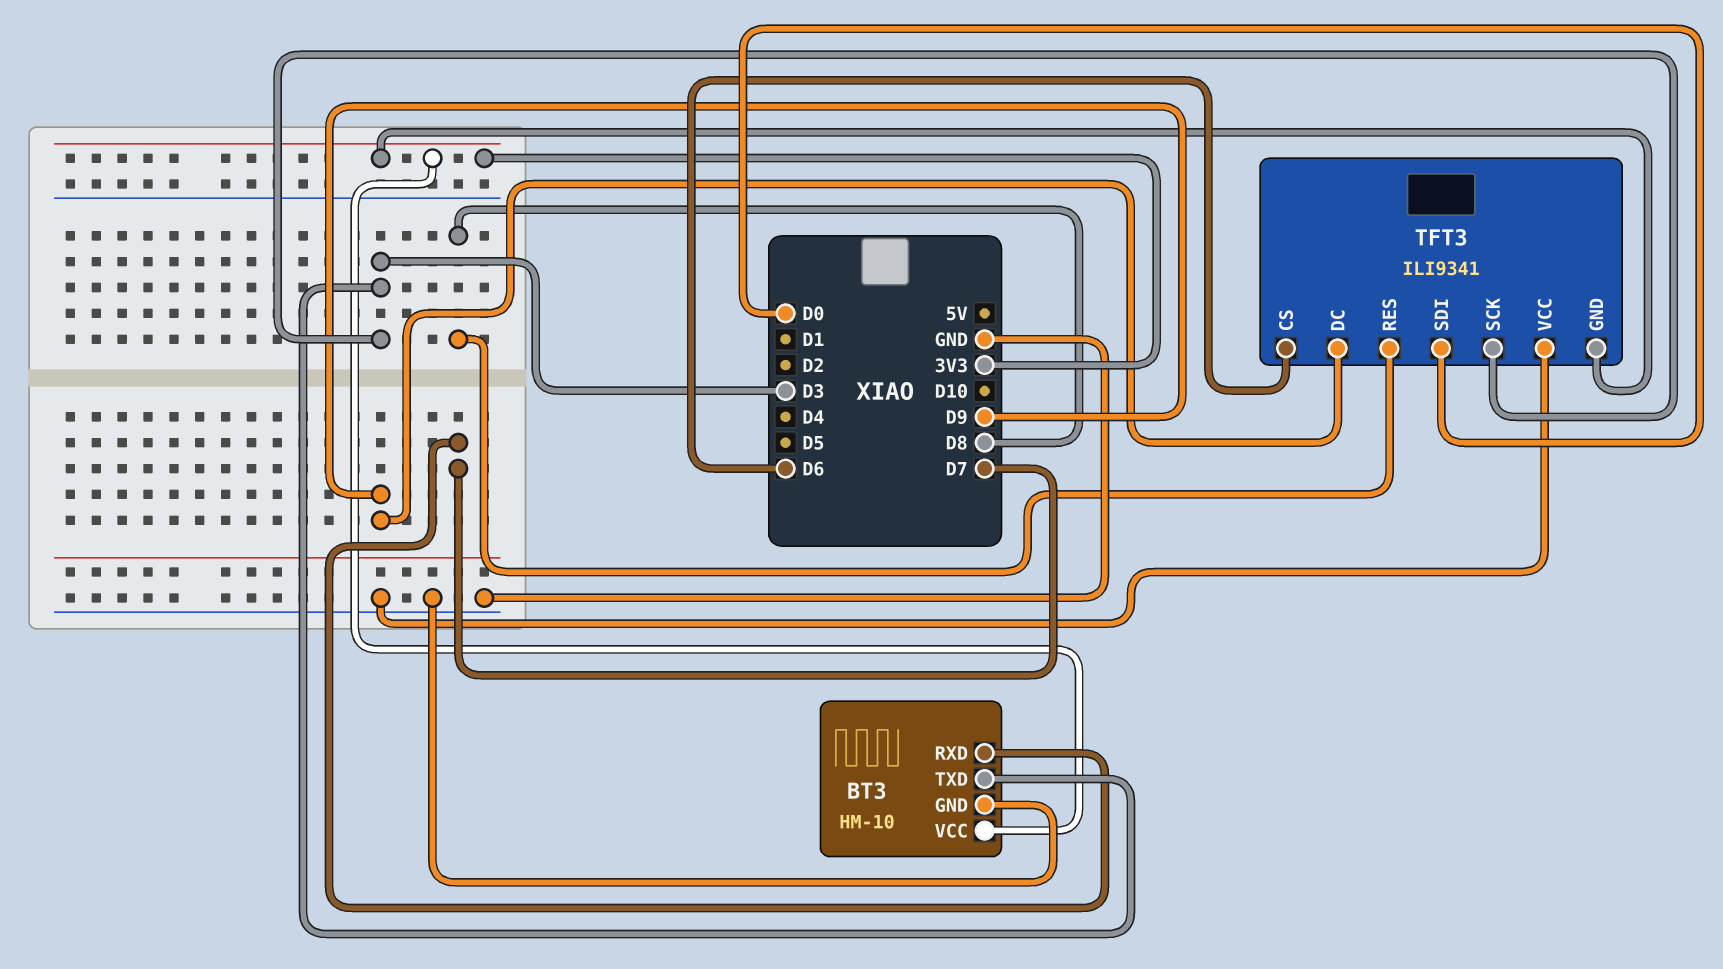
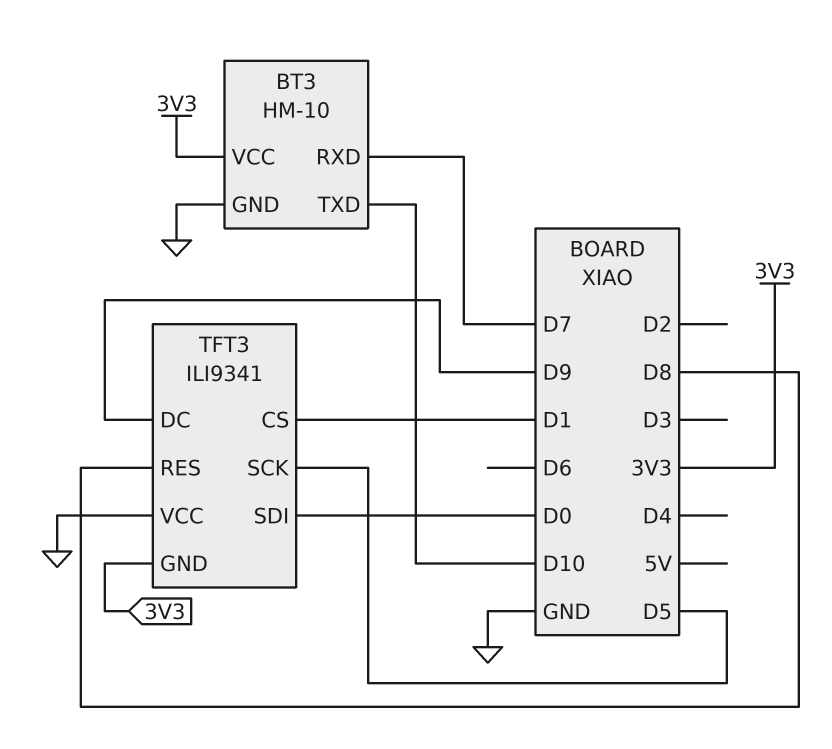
BT3 pin TXD: D3 -> D10
TFT3 pin CS: D6 -> D1
TFT3 pin SCK: D3 -> D5

